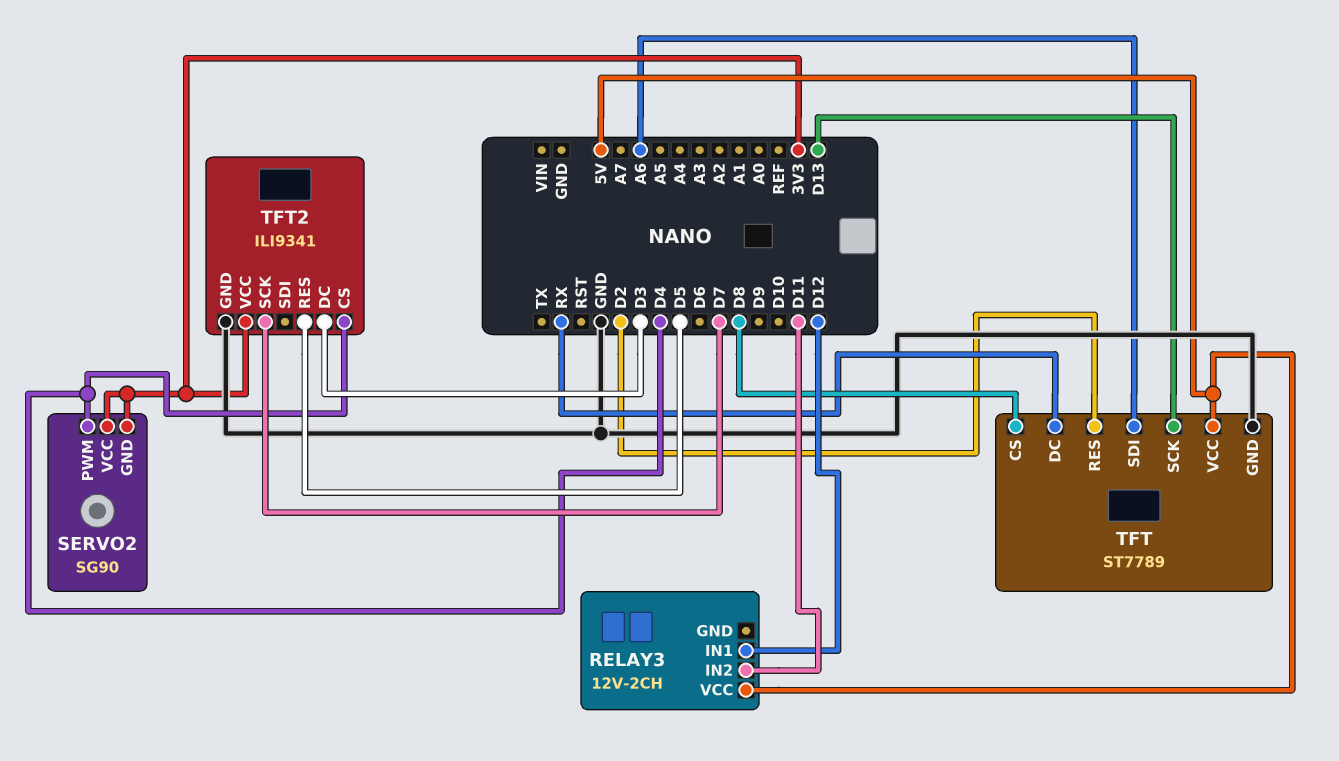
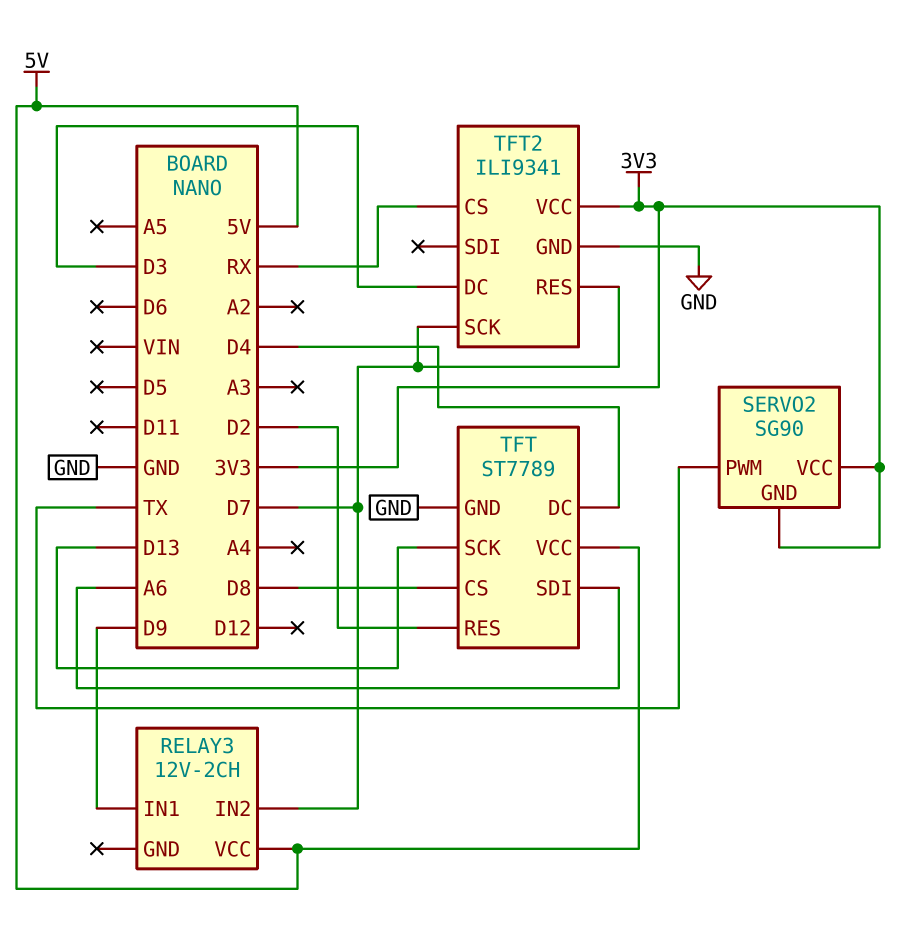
RELAY3 pin IN1: D12 -> D9
RELAY3 pin IN2: D11 -> D7
SERVO2 pin PWM: D4 -> TX
TFT pin DC: RX -> D4
TFT2 pin CS: D4 -> RX
TFT2 pin RES: D5 -> D7

